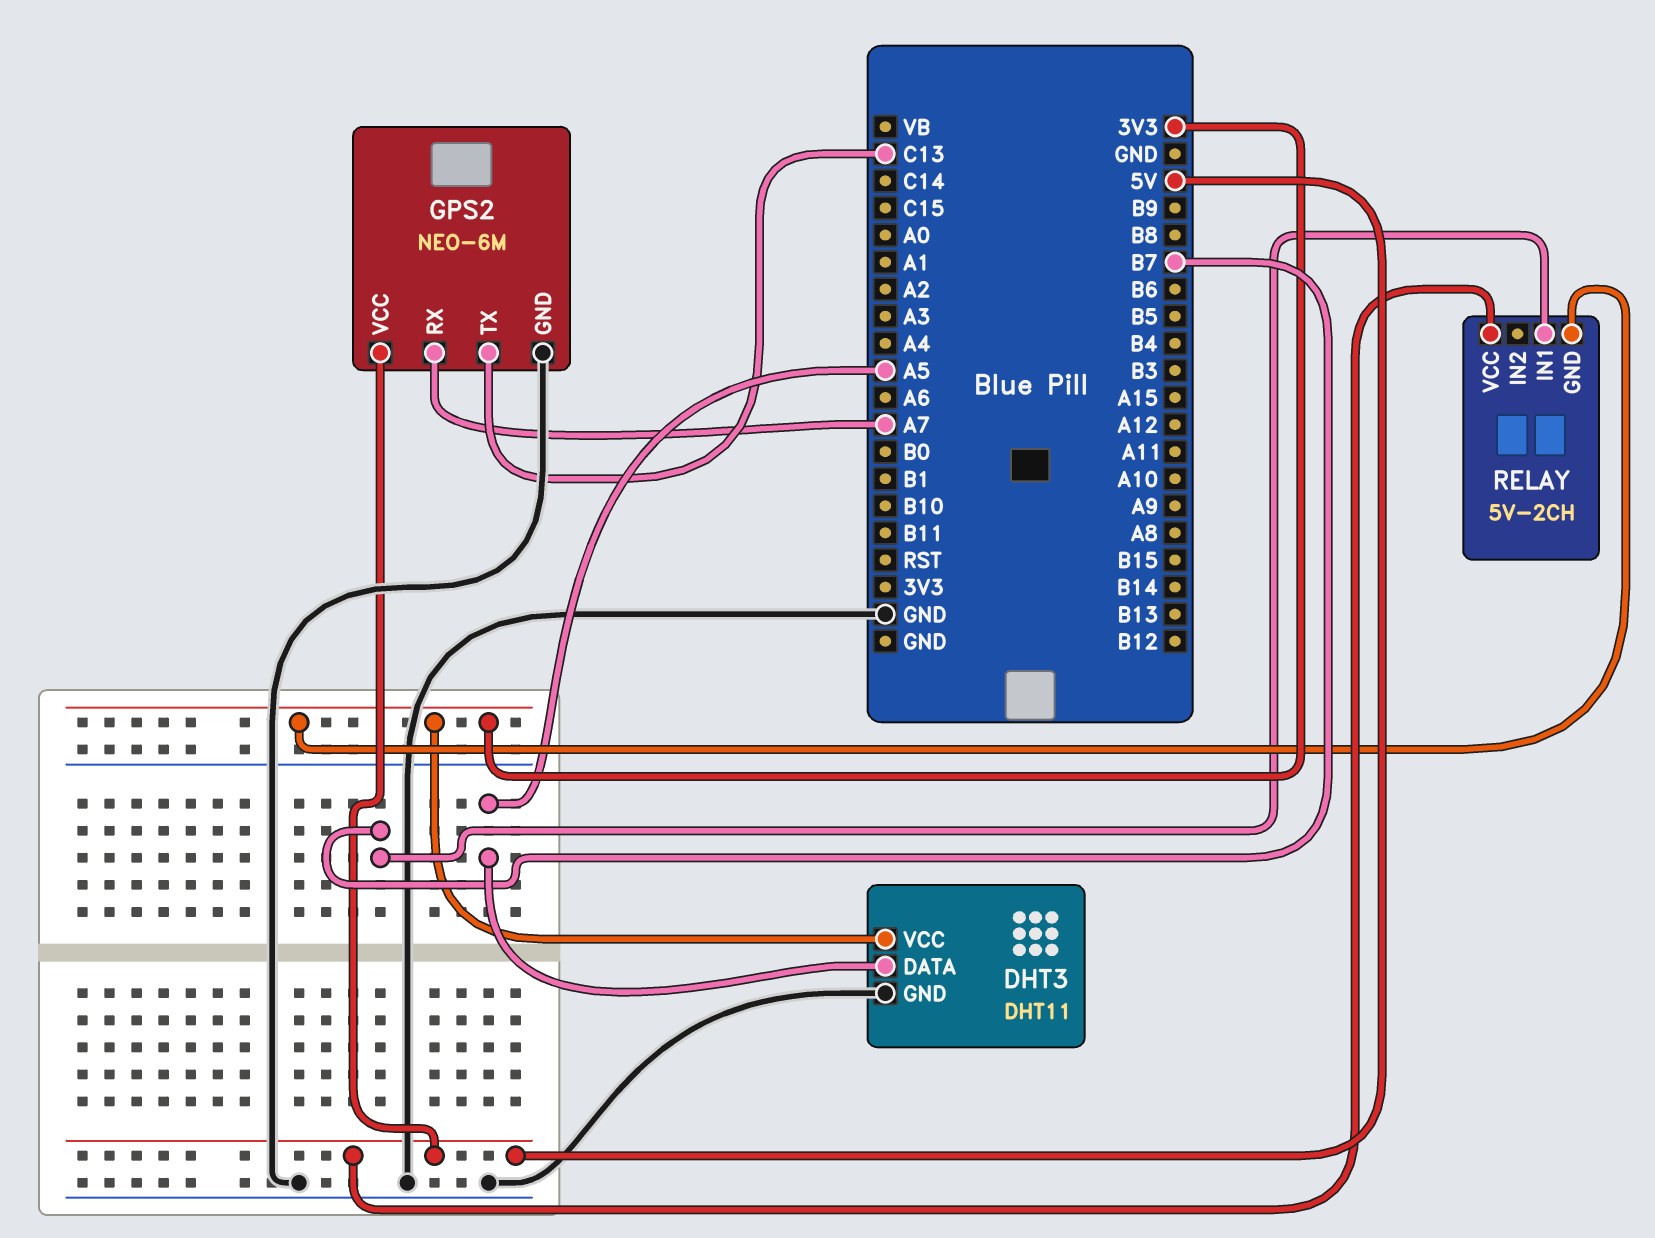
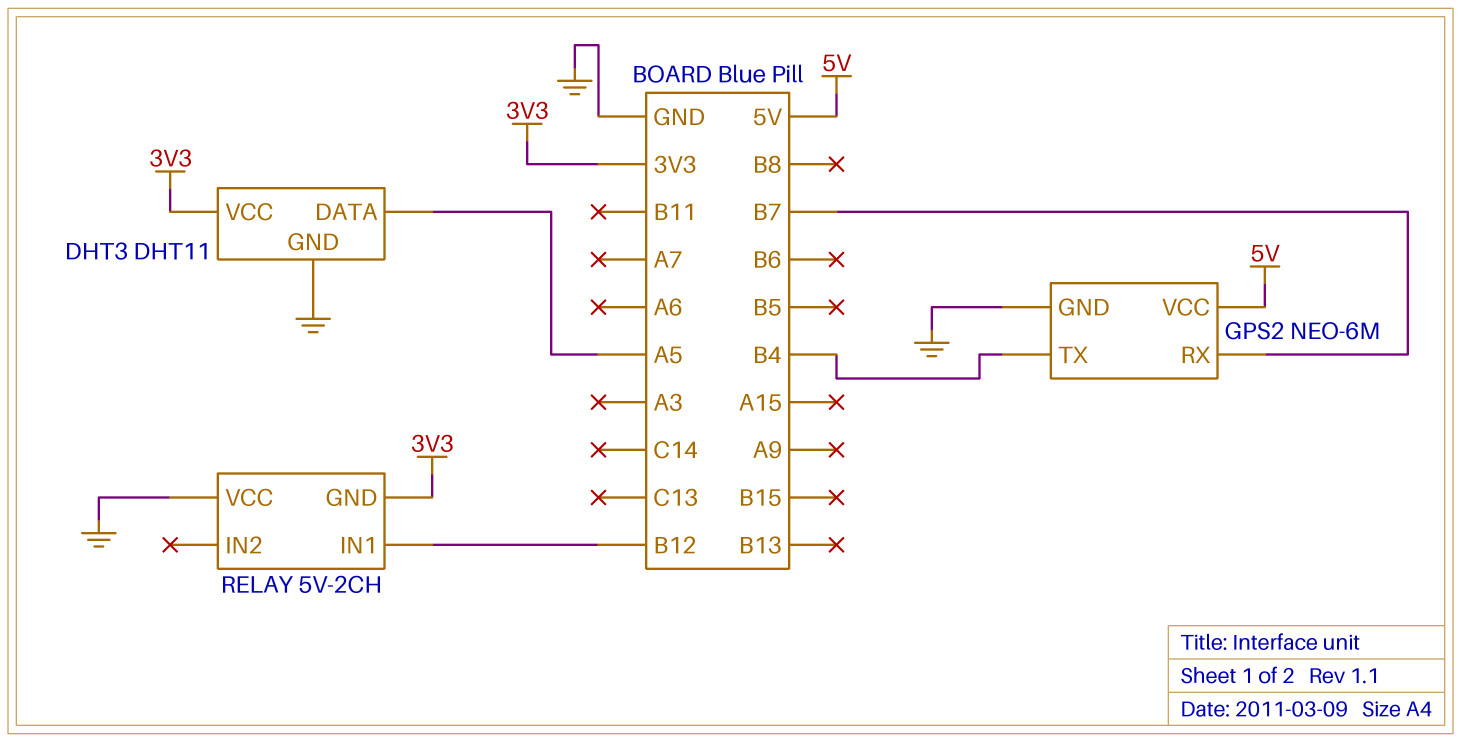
GPS2 pin RX: A7 -> B7
GPS2 pin TX: C13 -> B4
RELAY pin IN1: B7 -> B12
RELAY pin VCC: 5V -> GND

